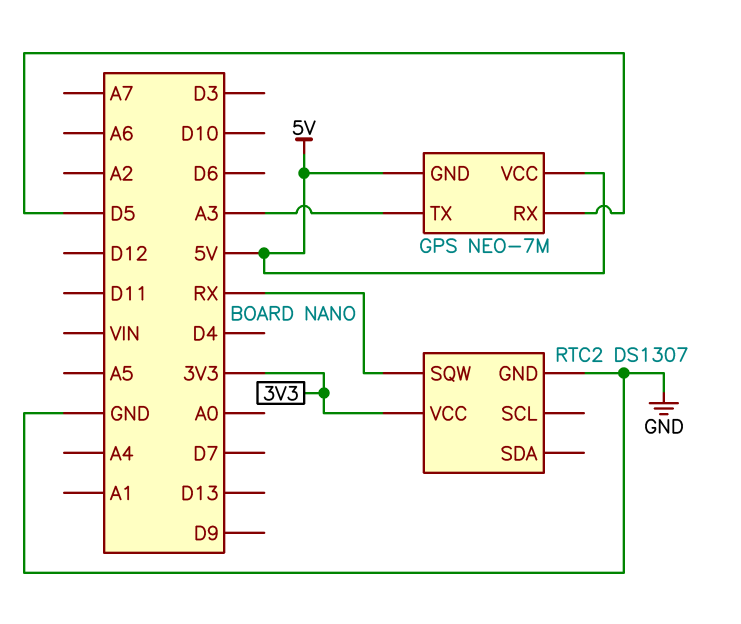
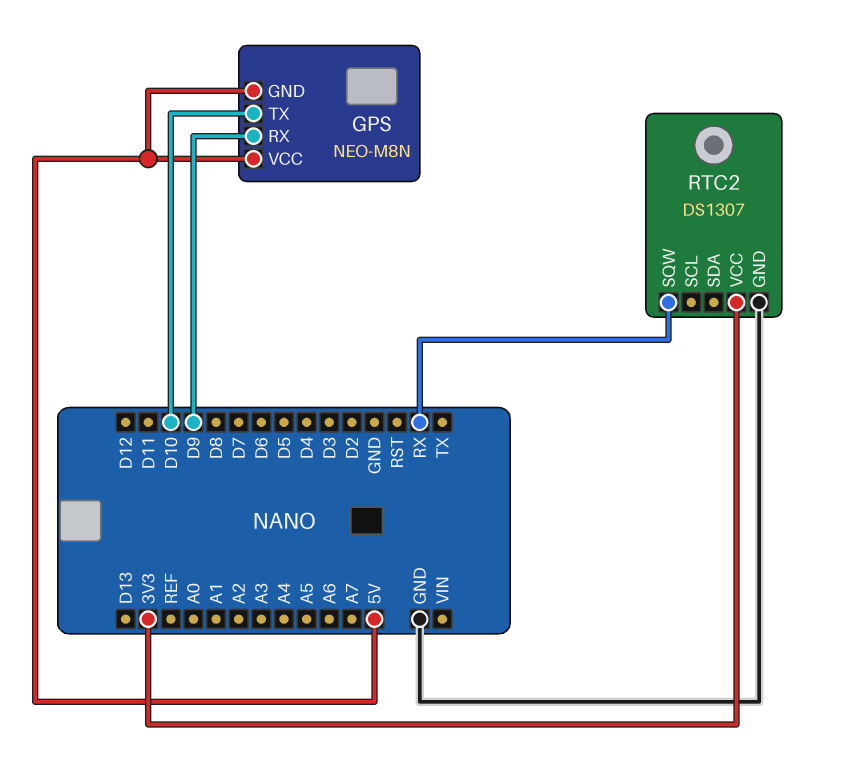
GPS: NEO-7M -> NEO-M8N
GPS pin RX: D5 -> D9
GPS pin TX: A3 -> D10

